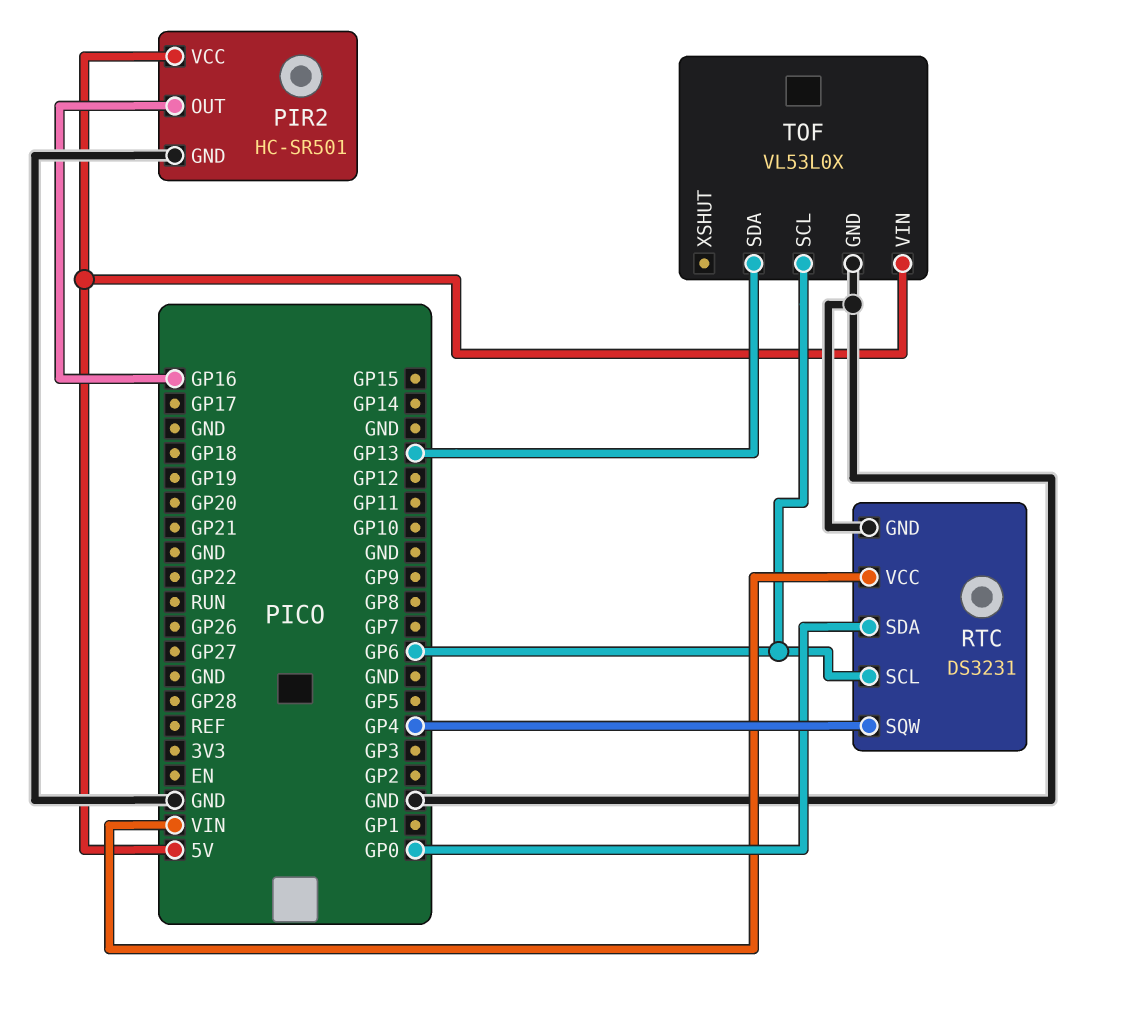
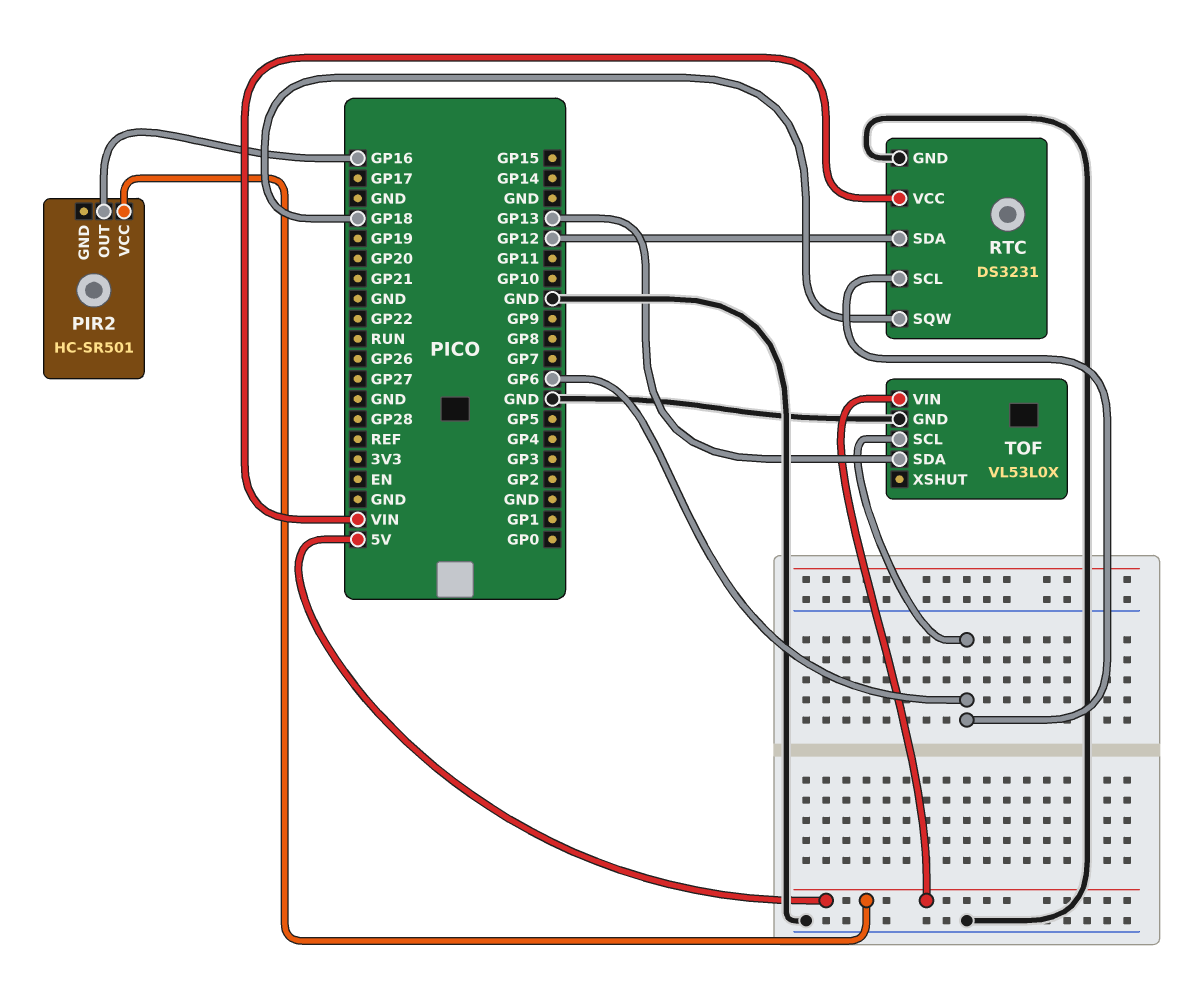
PIR2 pin GND: GND -> none
RTC pin SDA: GP0 -> GP12
RTC pin SQW: GP4 -> GP18

